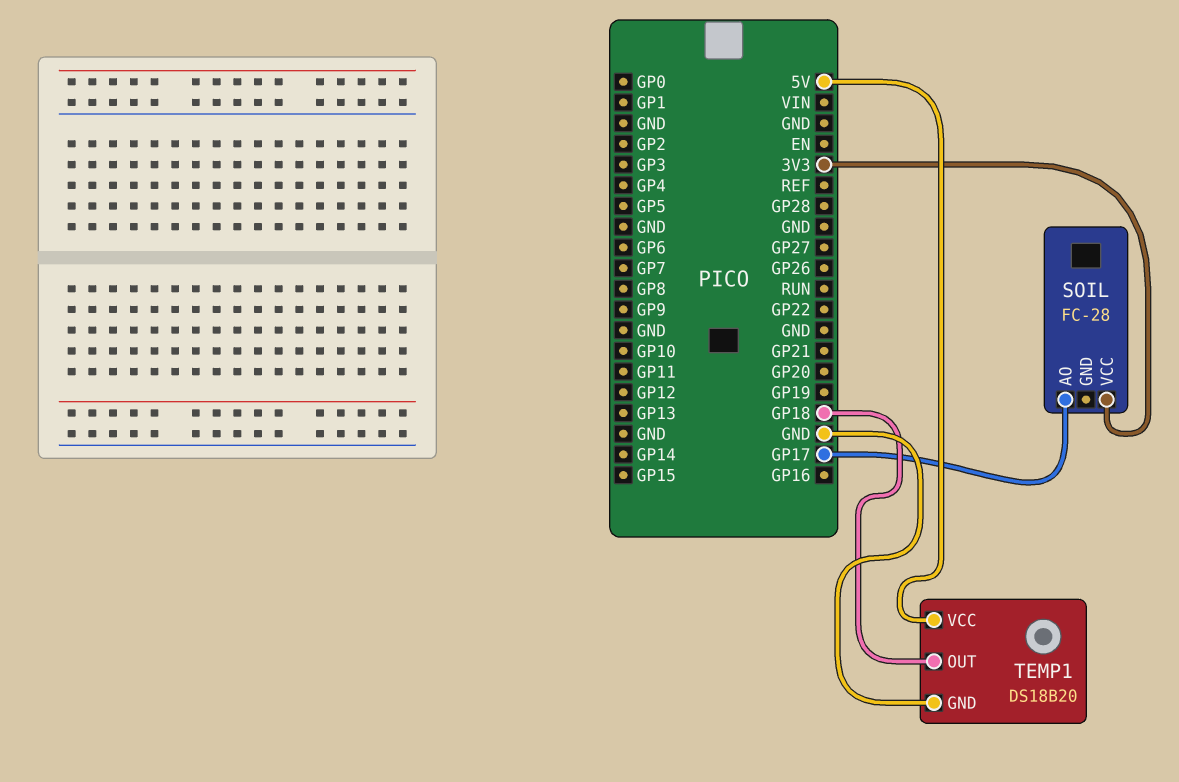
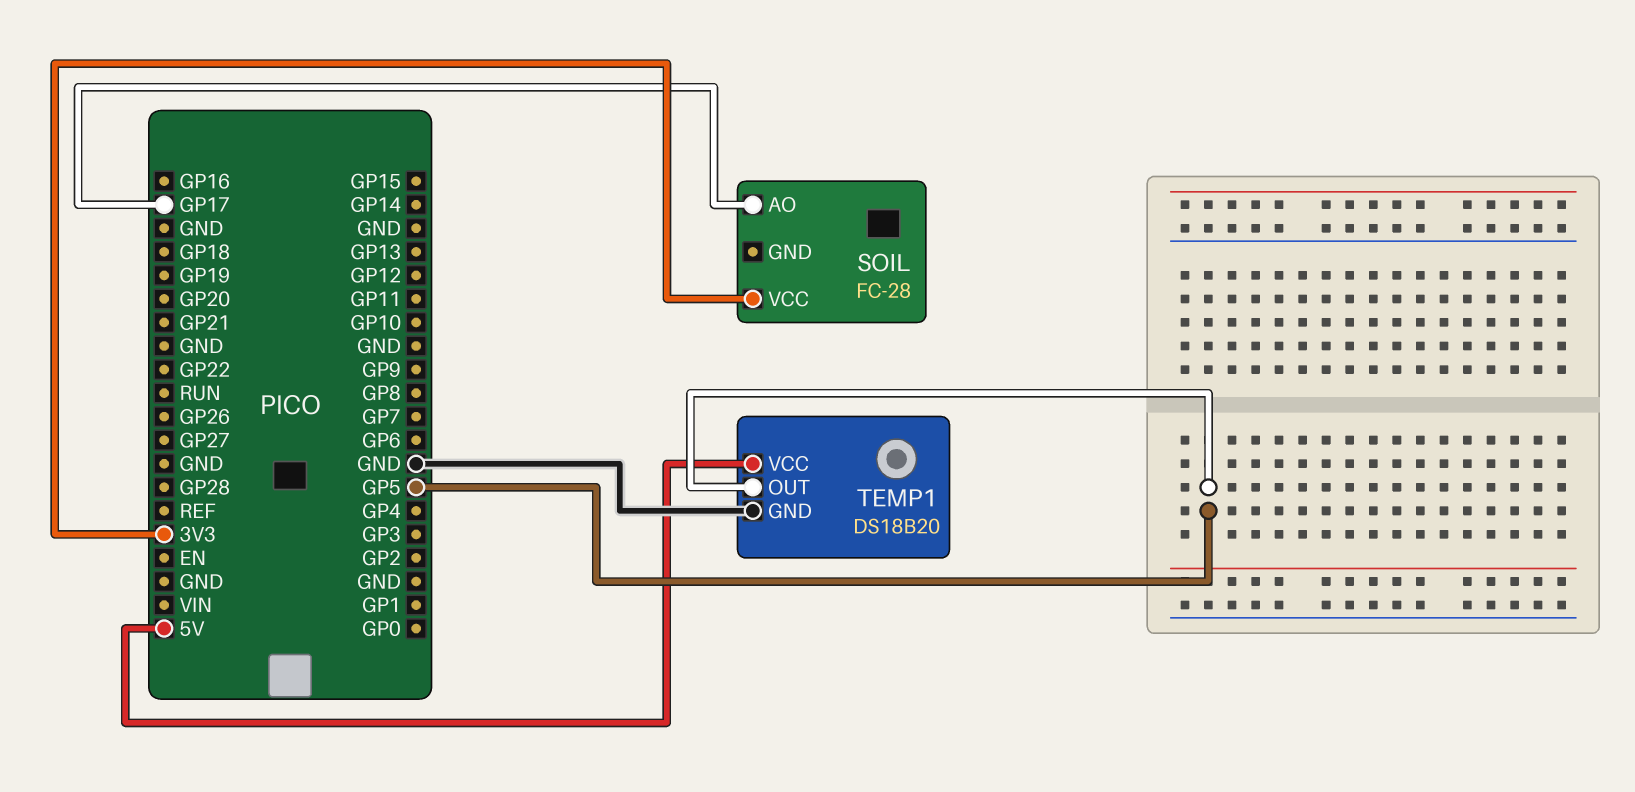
TEMP1 pin OUT: GP18 -> GP5

